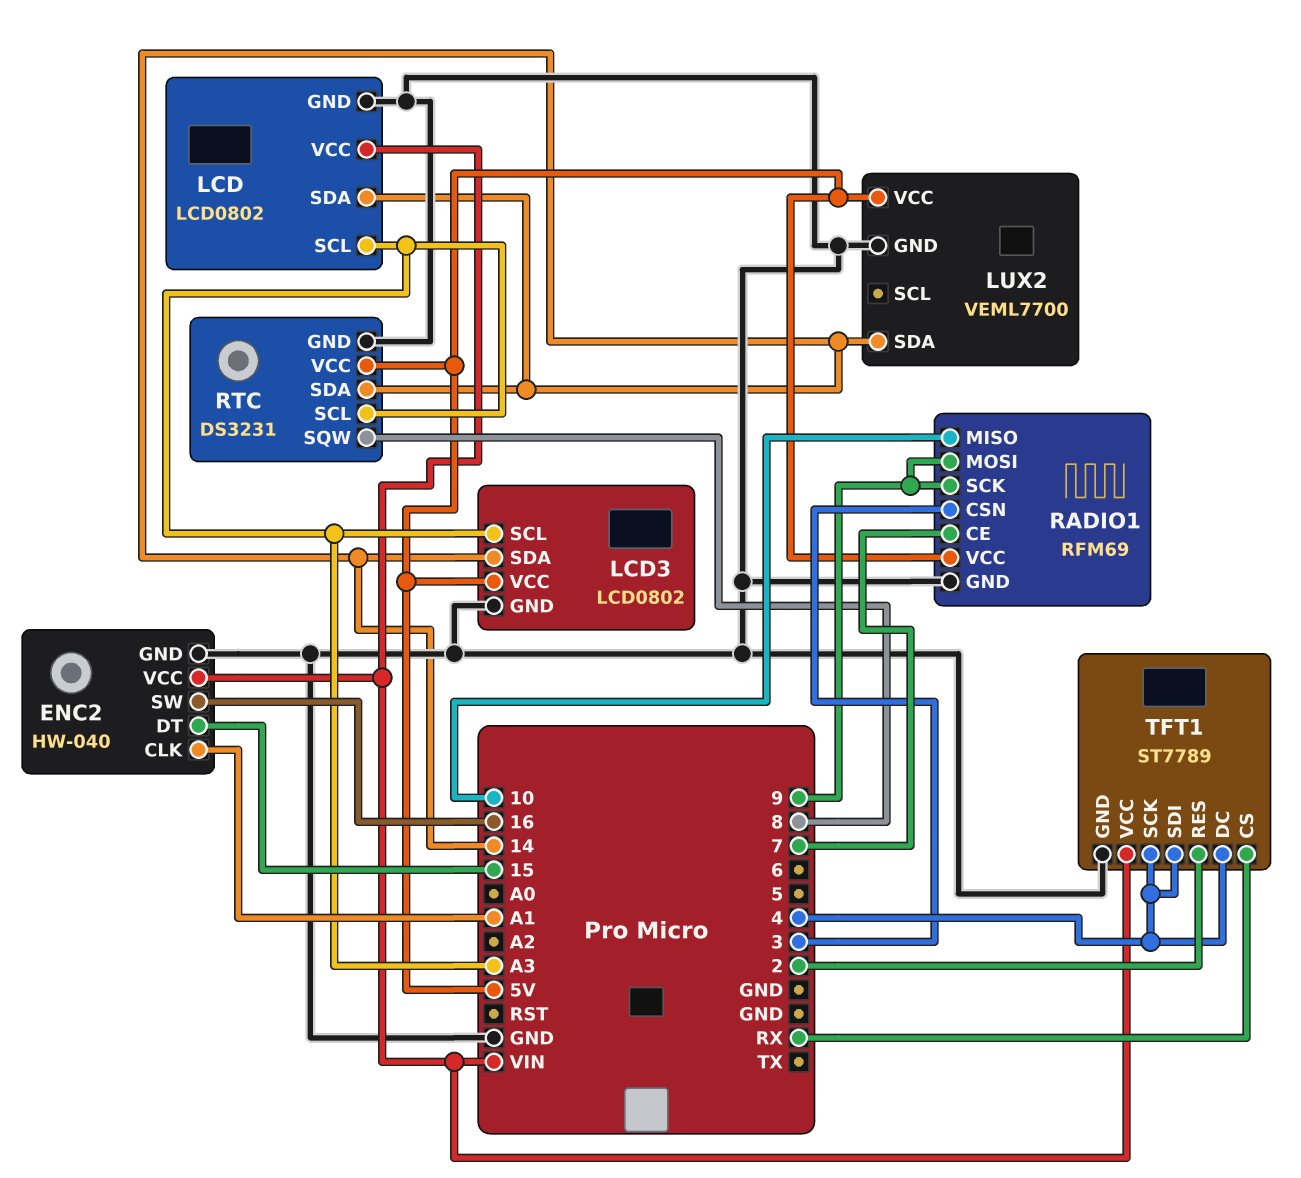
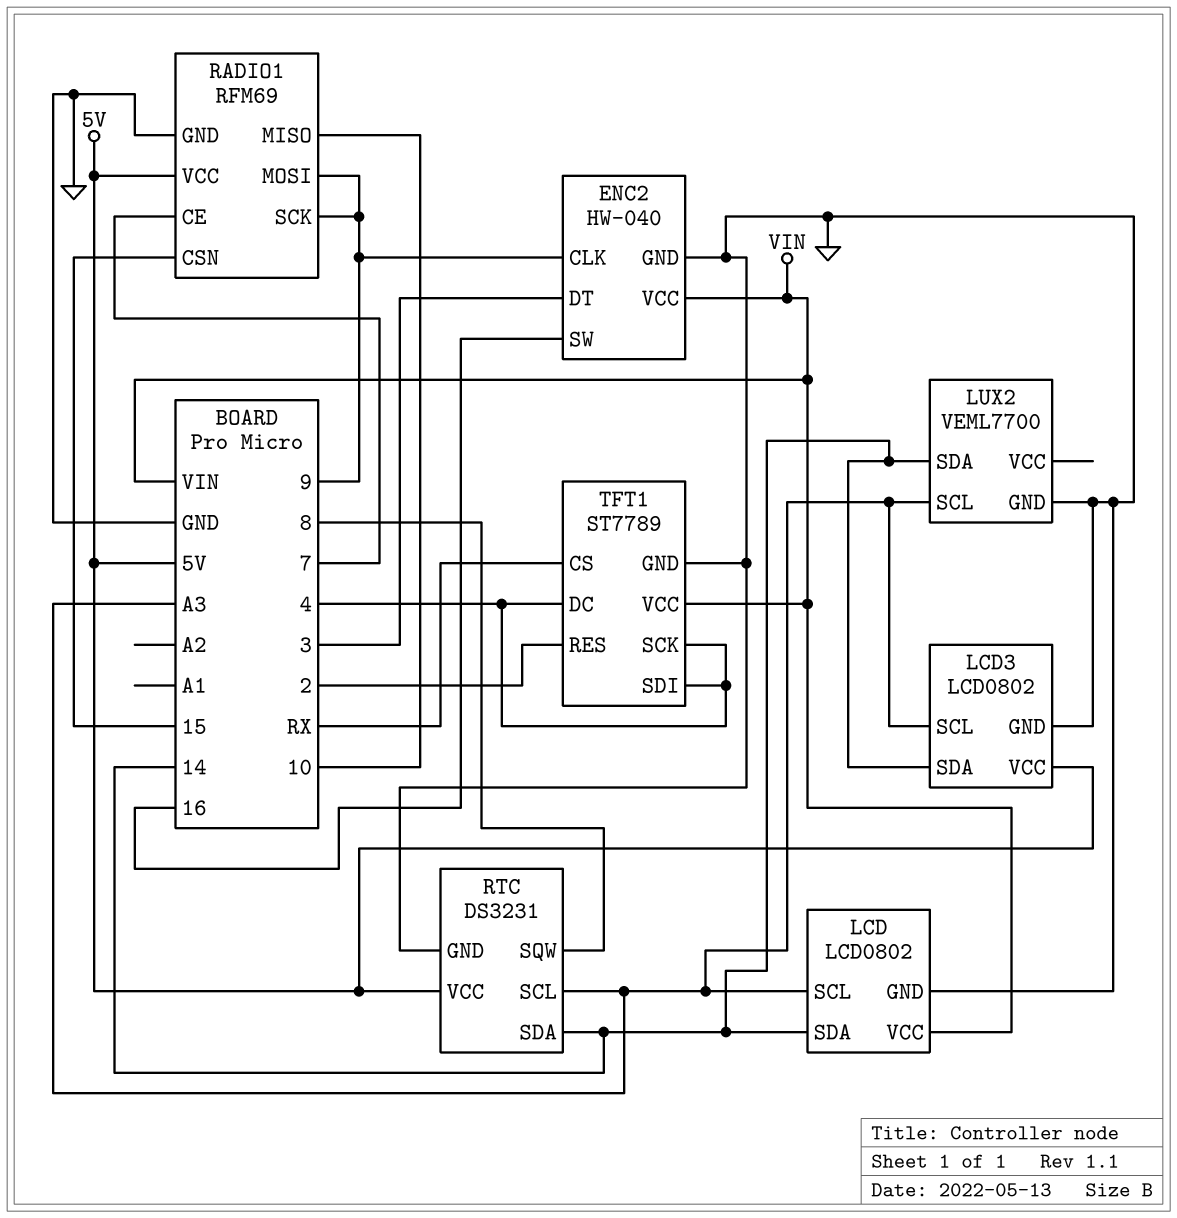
ENC2 pin CLK: A1 -> 9
ENC2 pin DT: 15 -> 3
LUX2 pin SCL: none -> A3
LUX2 pin VCC: 5V -> none
RADIO1 pin CSN: 3 -> 15

